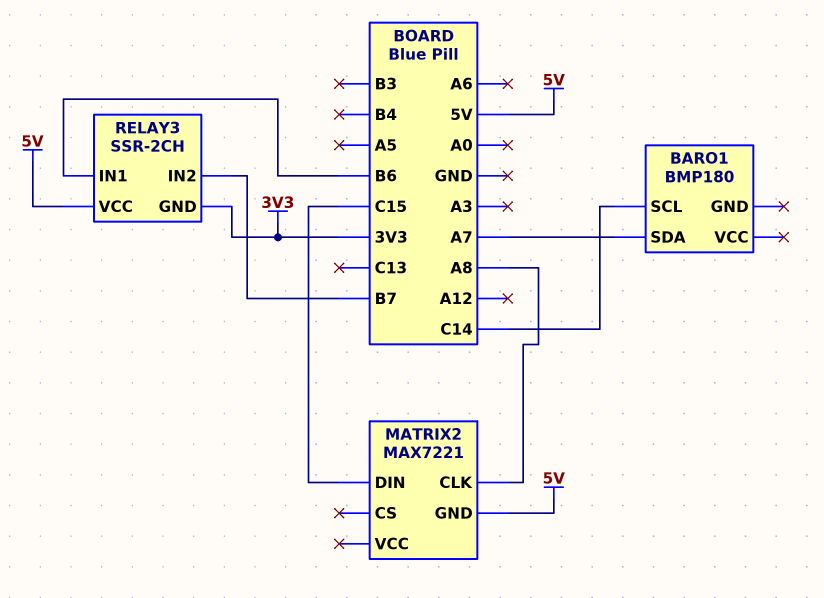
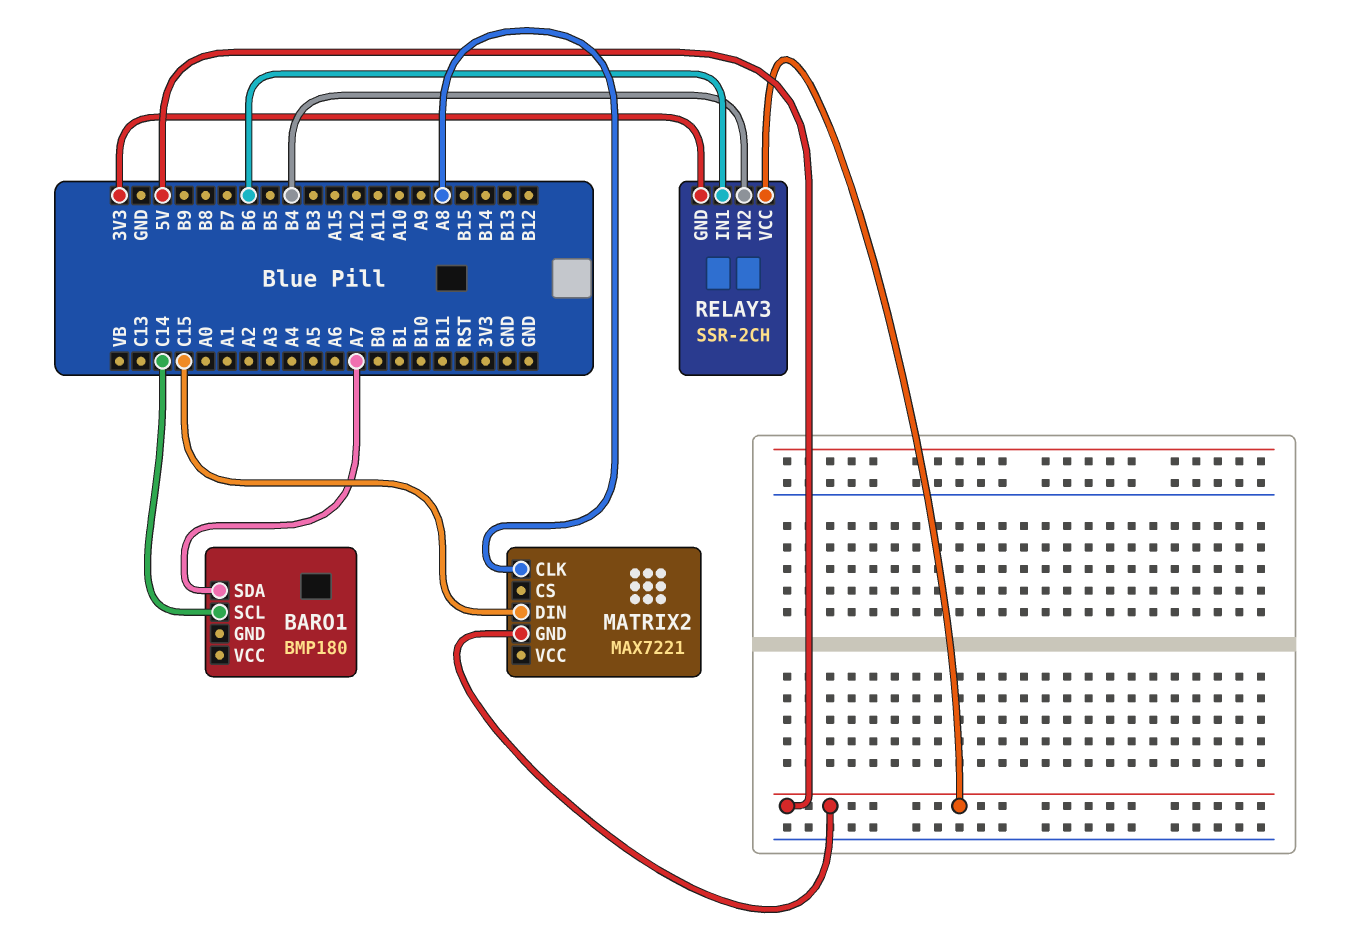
RELAY3 pin IN2: B7 -> B4

